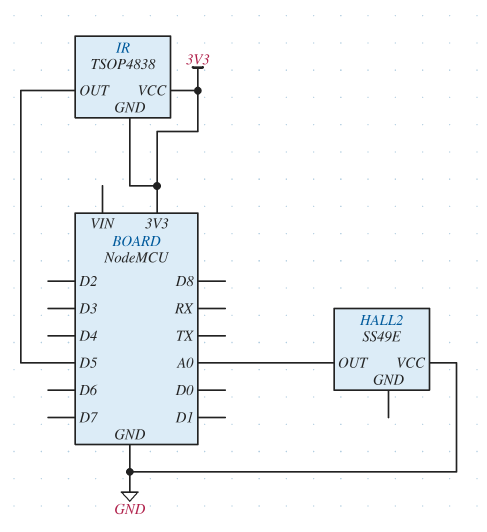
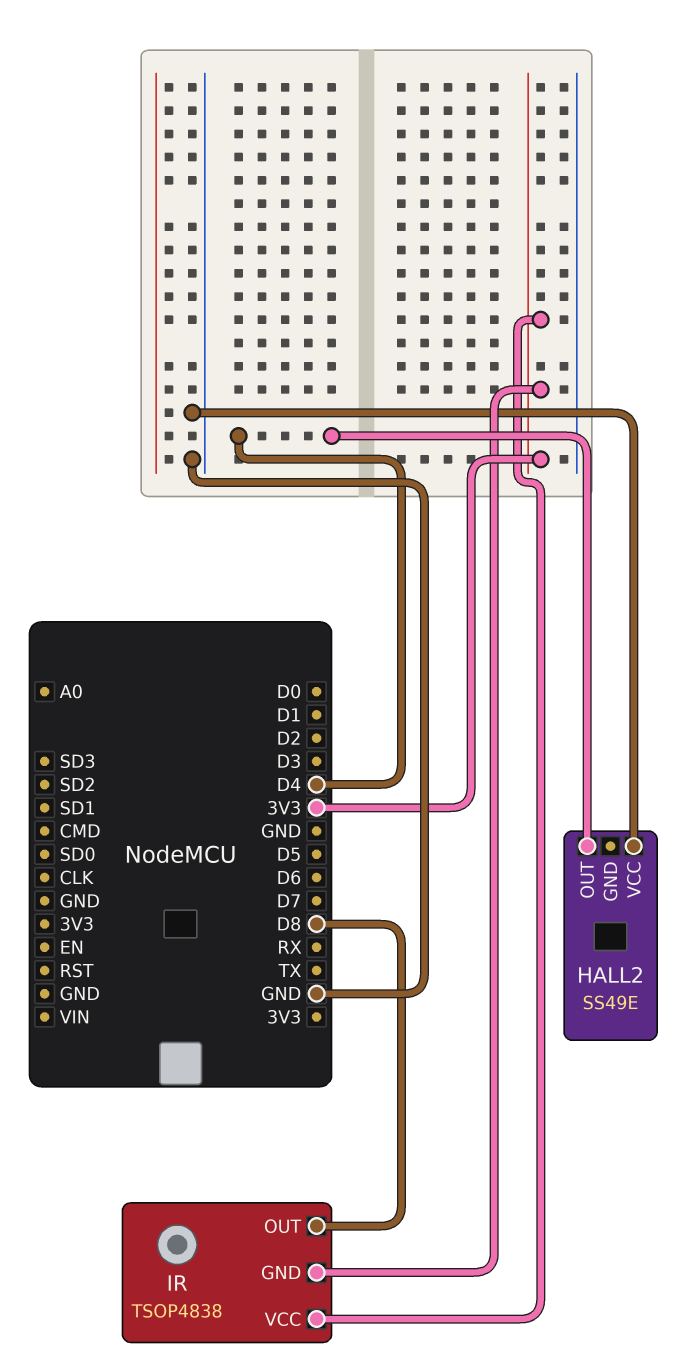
HALL2 pin OUT: A0 -> D4
IR pin OUT: D5 -> D8

